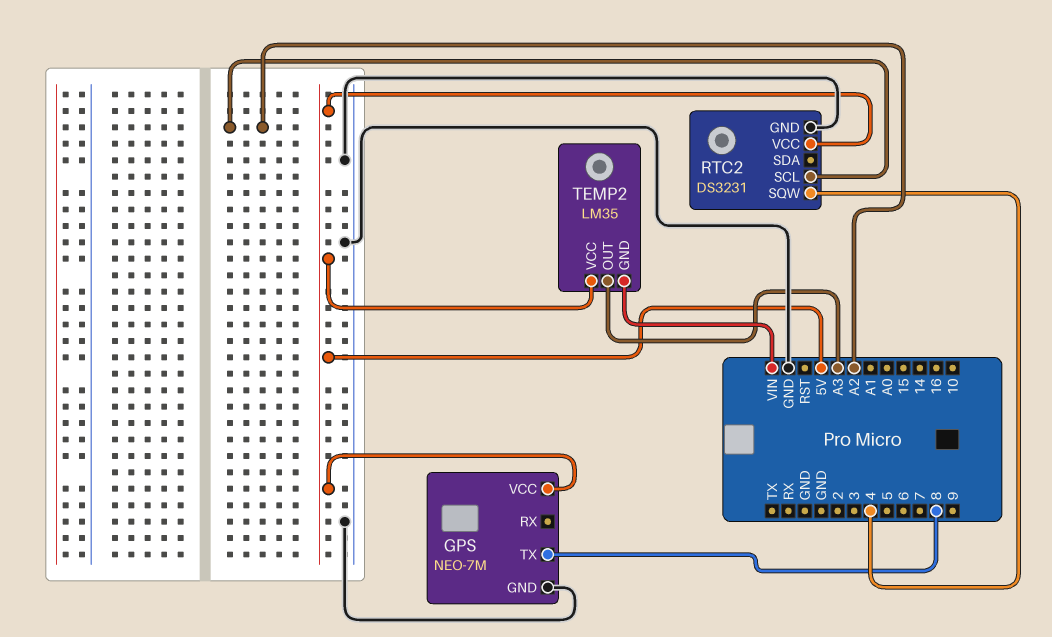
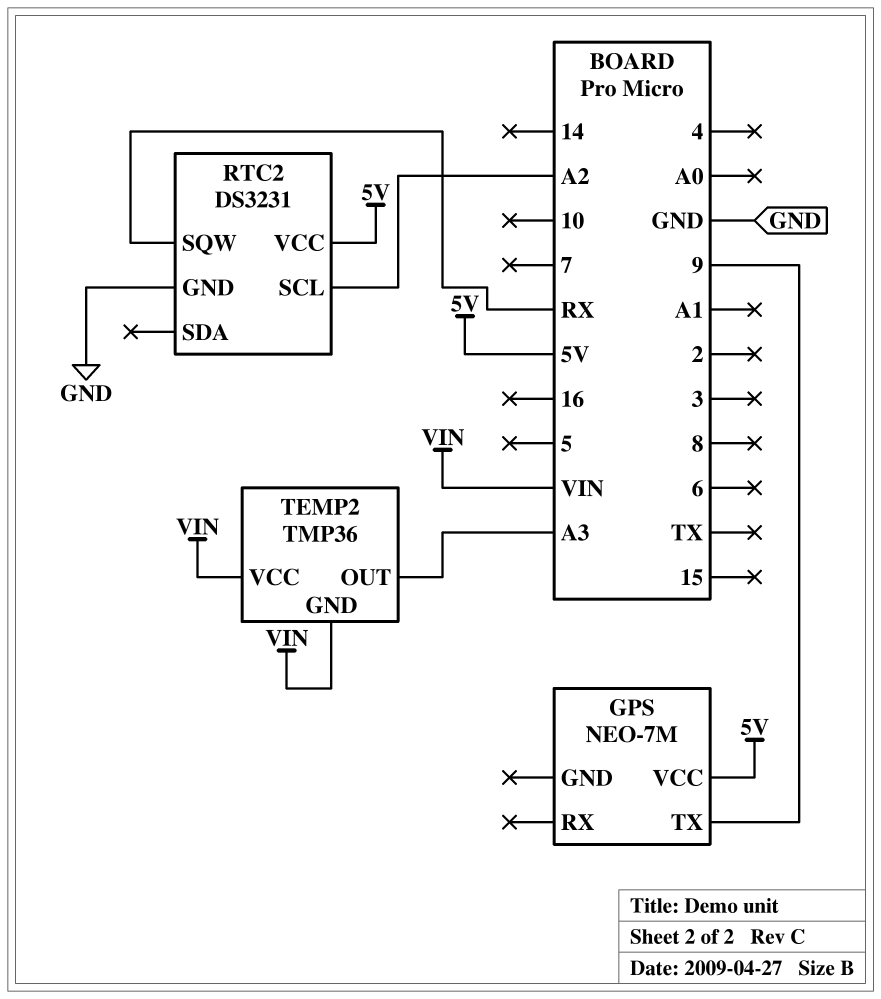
GPS pin GND: GND -> none
GPS pin TX: 8 -> 9
RTC2 pin SQW: 4 -> RX
TEMP2: LM35 -> TMP36
TEMP2 pin VCC: 5V -> VIN

